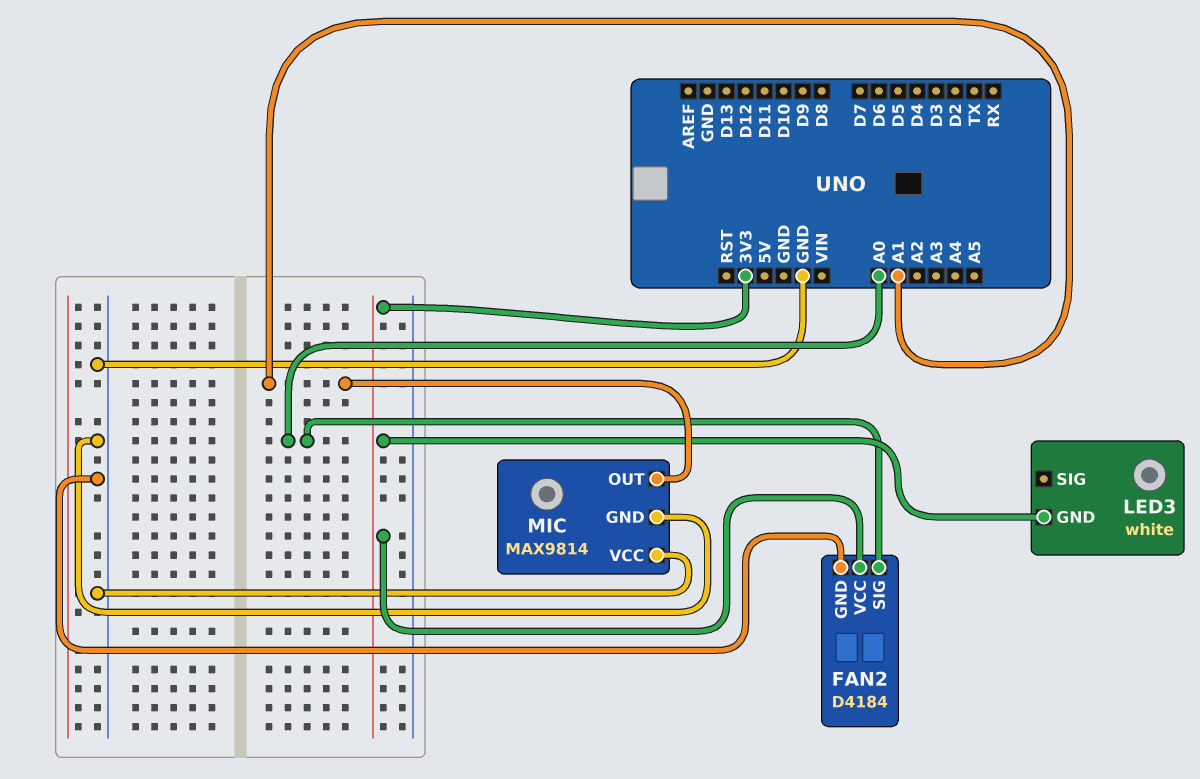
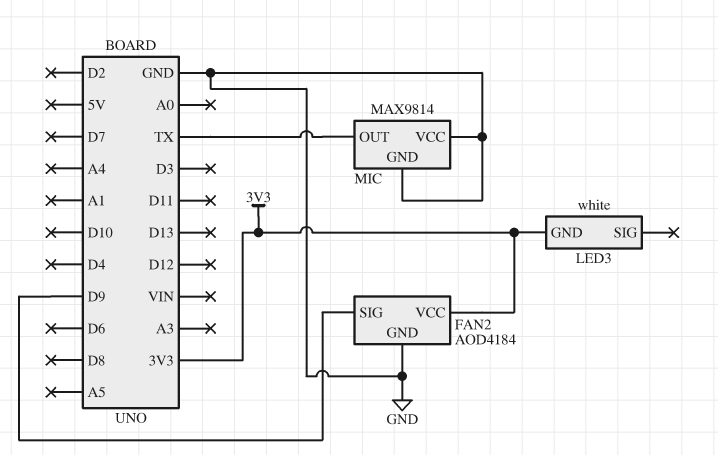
FAN2: D4184 -> AOD4184
FAN2 pin SIG: A0 -> D9
MIC pin OUT: A1 -> TX

